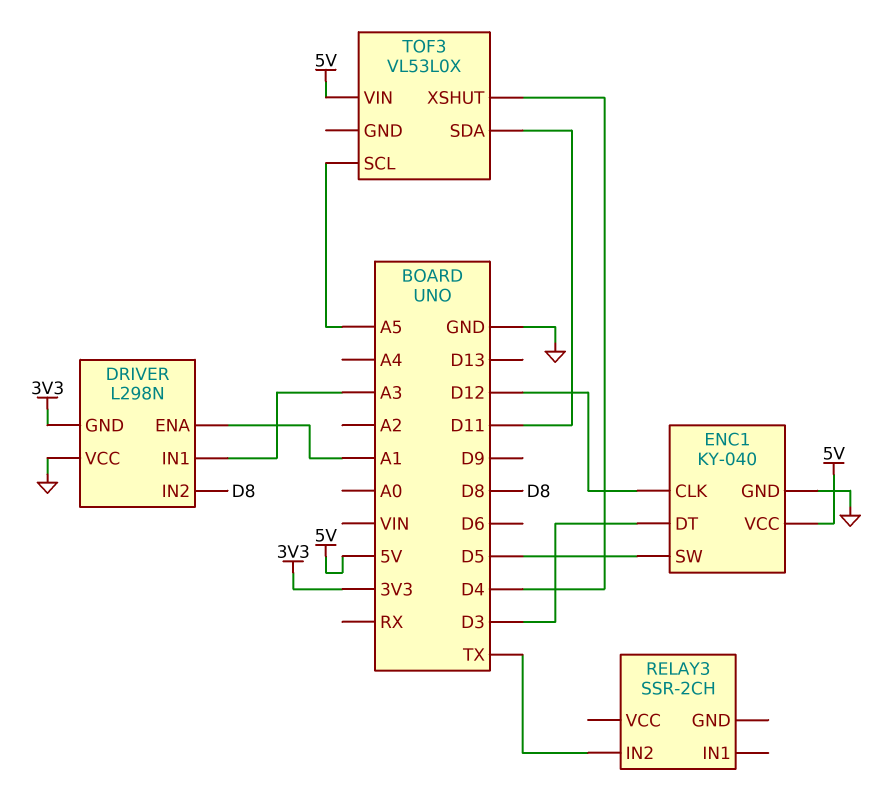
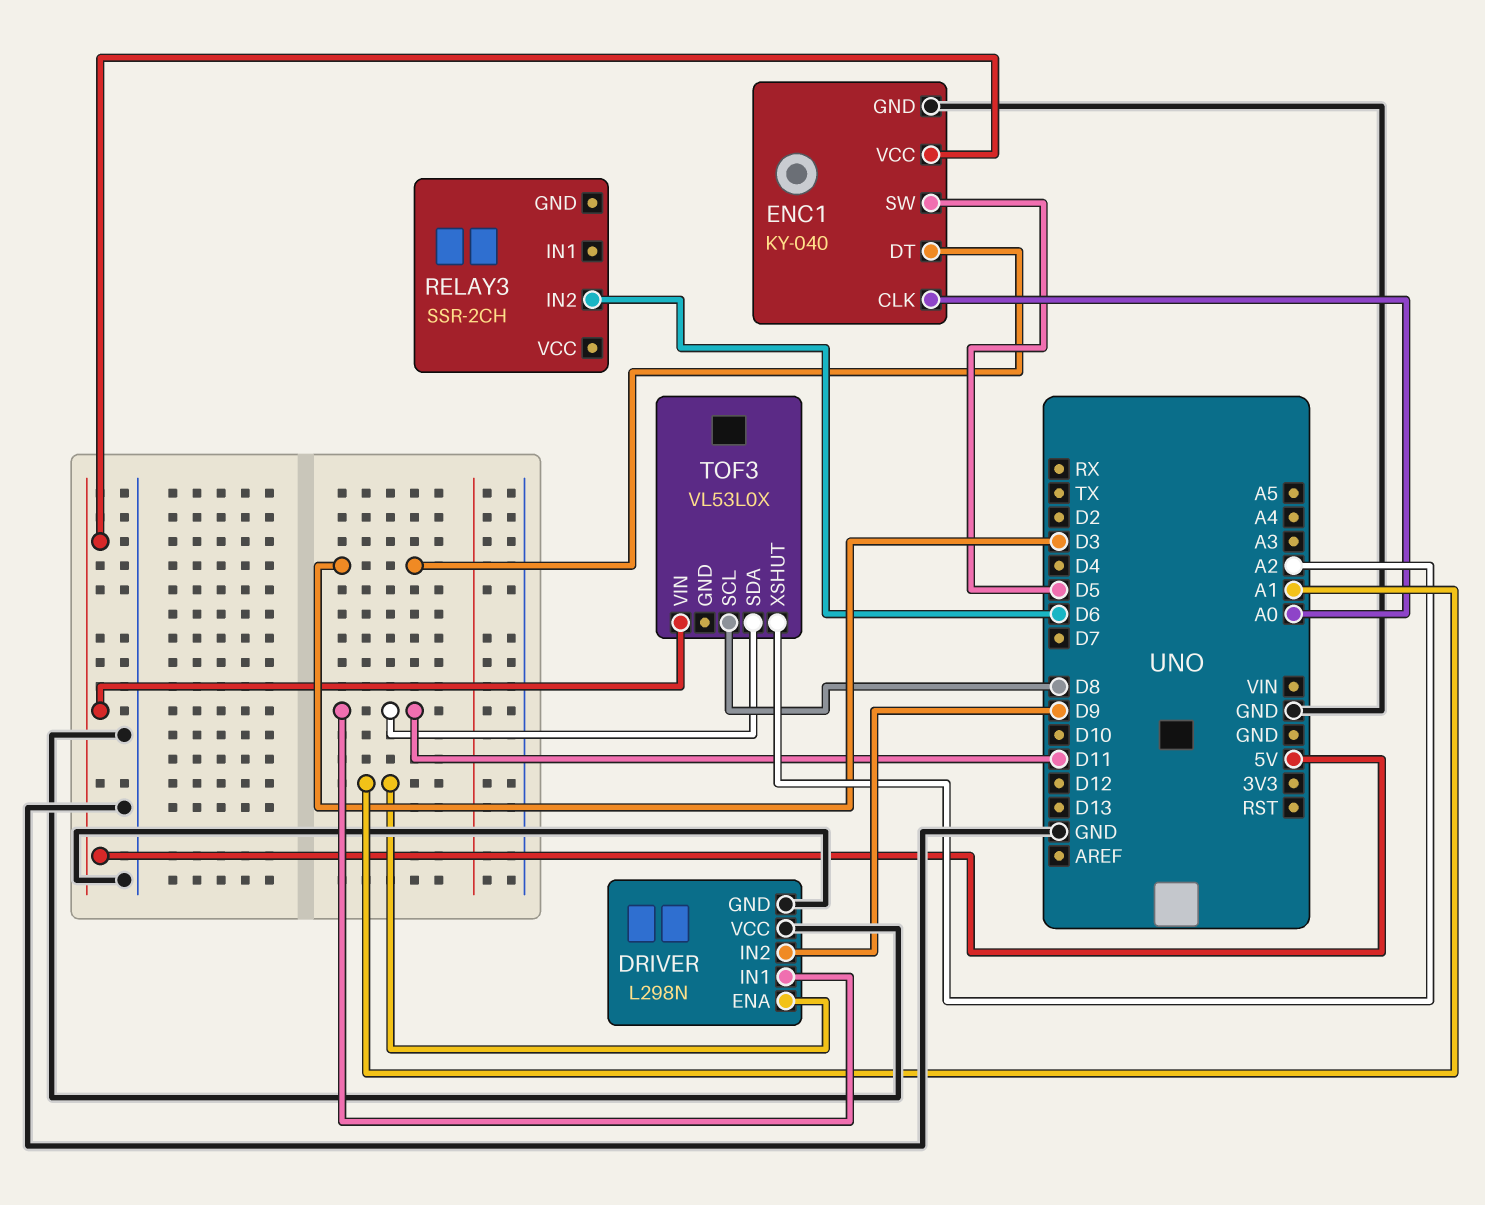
DRIVER pin GND: 3V3 -> GND
DRIVER pin IN1: A3 -> D11
DRIVER pin IN2: D8 -> D9
ENC1 pin CLK: D12 -> A0
RELAY3 pin IN2: TX -> D6
TOF3 pin SCL: A5 -> D8
TOF3 pin XSHUT: D4 -> A2

